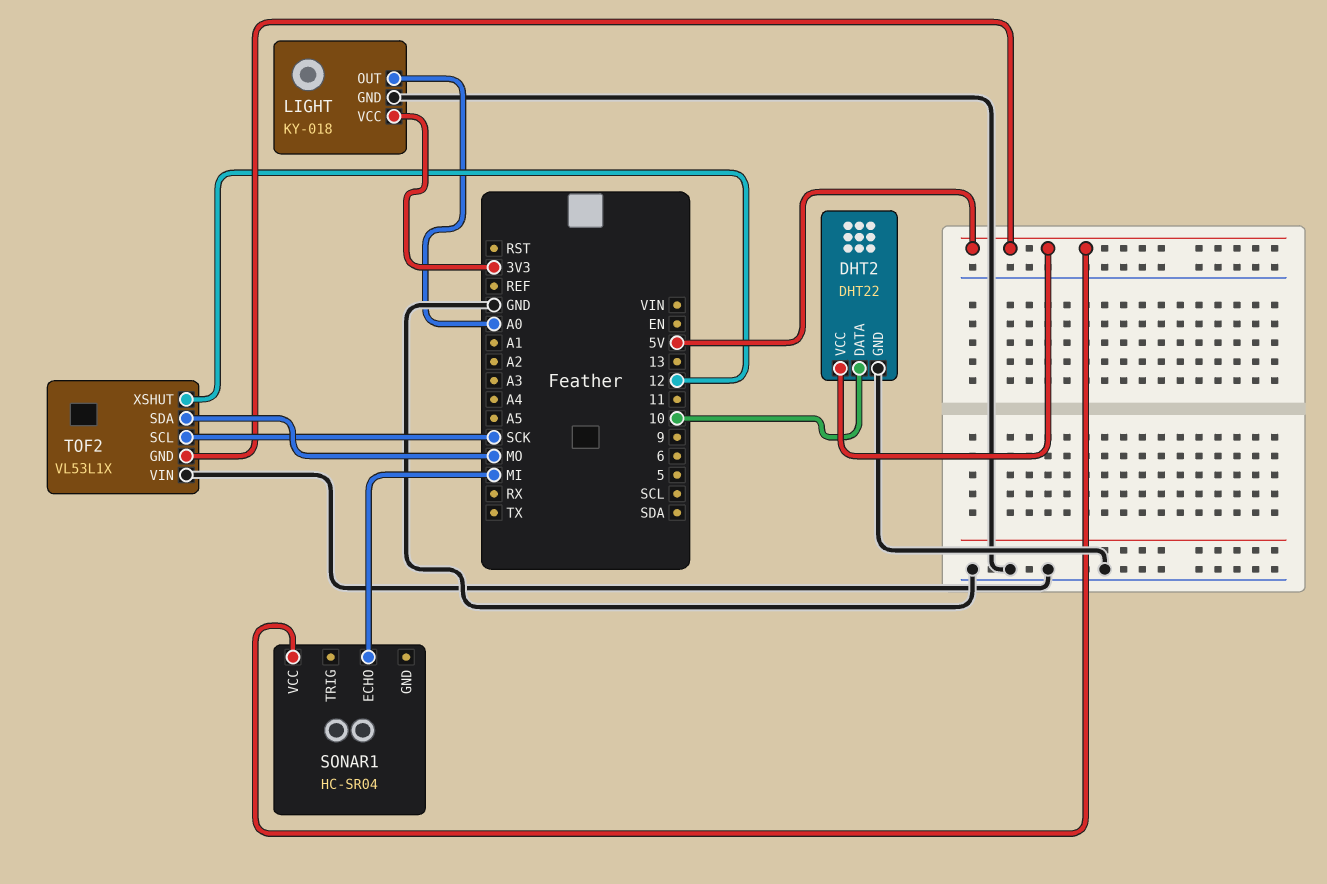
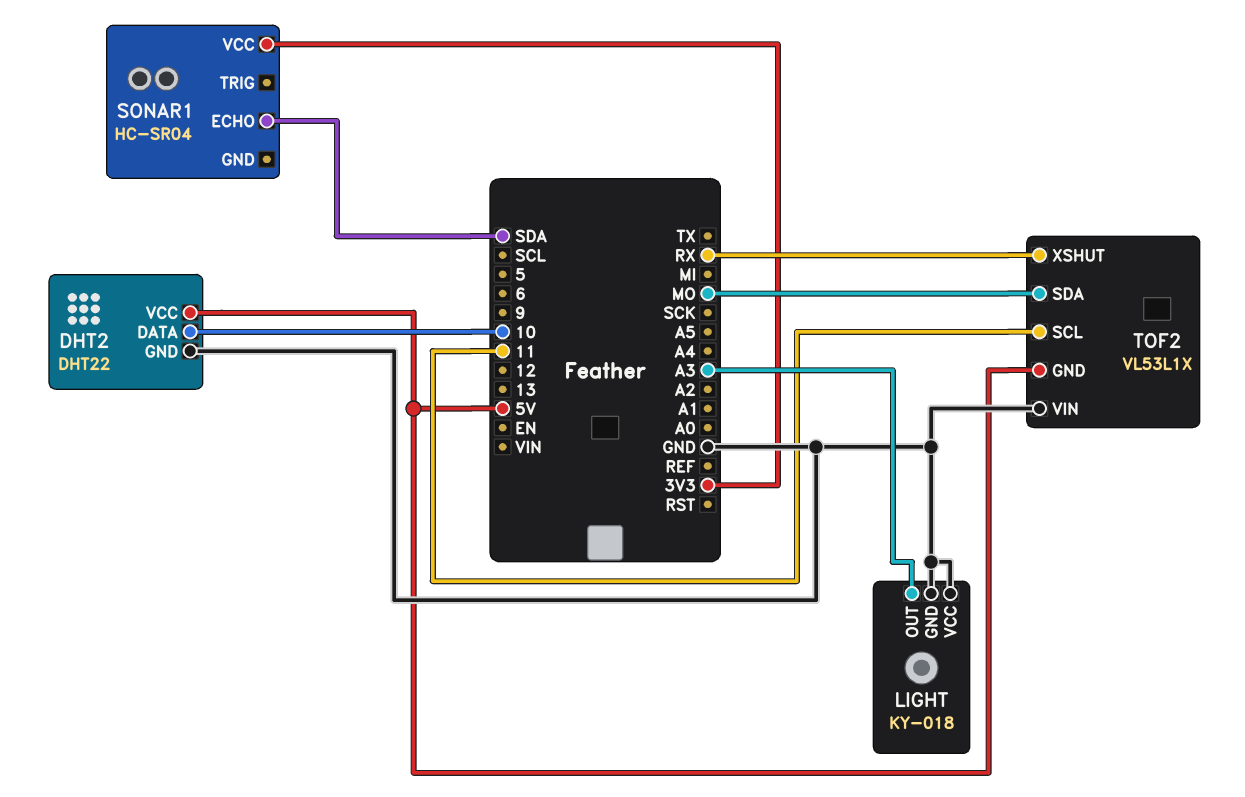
LIGHT pin OUT: A0 -> A3
LIGHT pin VCC: 3V3 -> GND
SONAR1 pin ECHO: MI -> SDA
SONAR1 pin VCC: 5V -> 3V3
TOF2 pin SCL: SCK -> 11
TOF2 pin XSHUT: 12 -> RX

